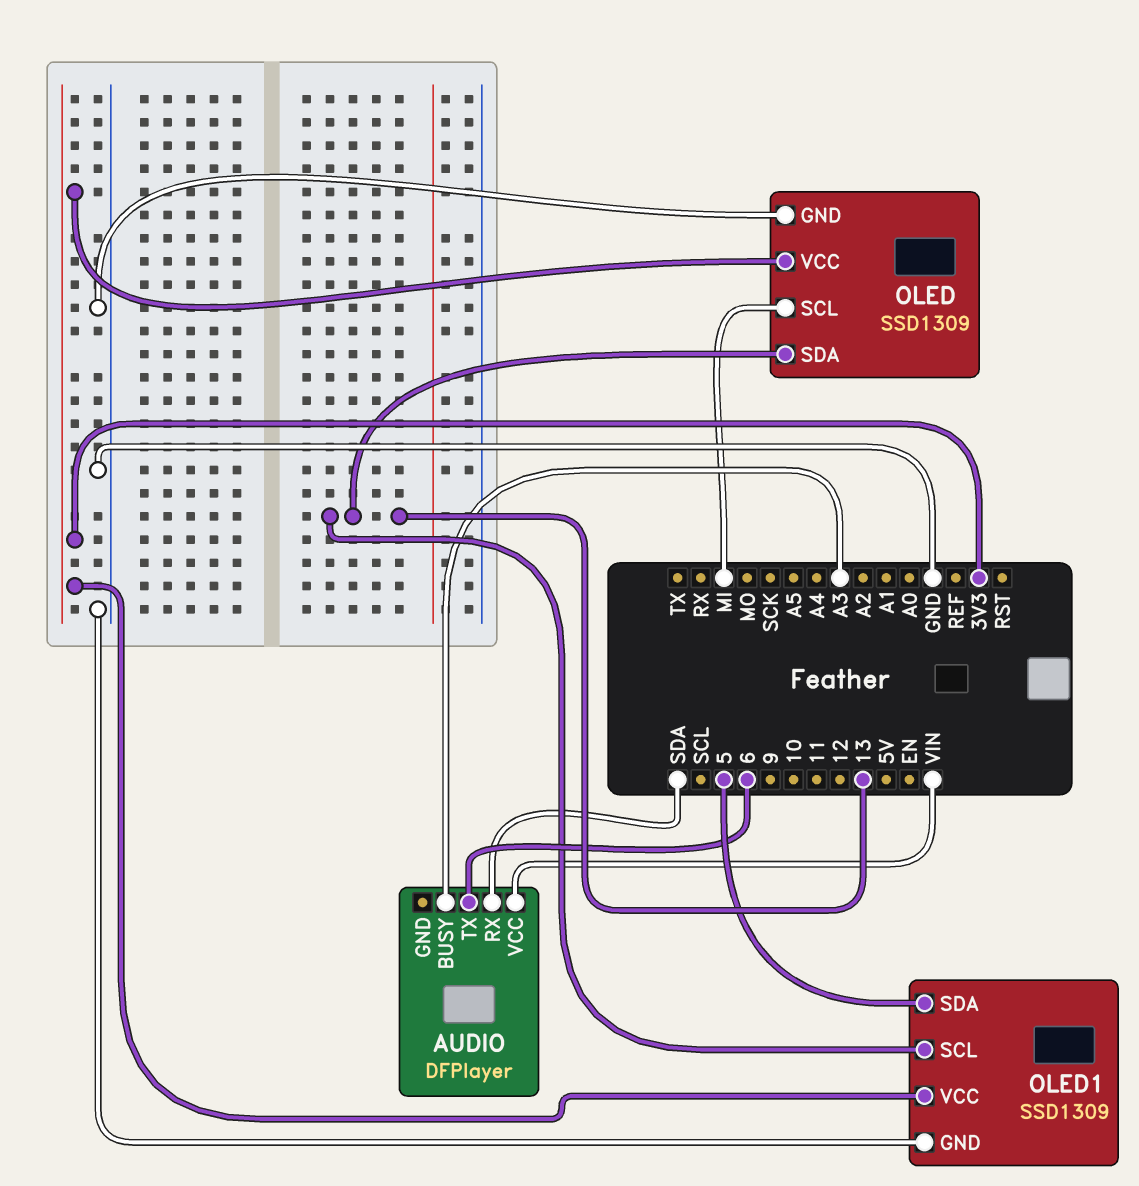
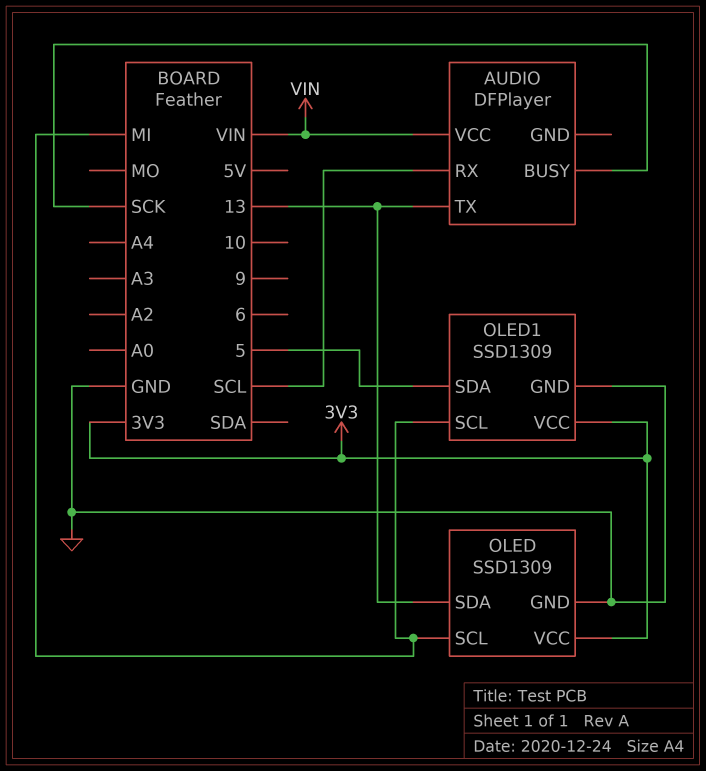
AUDIO pin BUSY: A3 -> SCK
AUDIO pin RX: SDA -> SCL
AUDIO pin TX: 6 -> 13
OLED1 pin SCL: 13 -> MI

